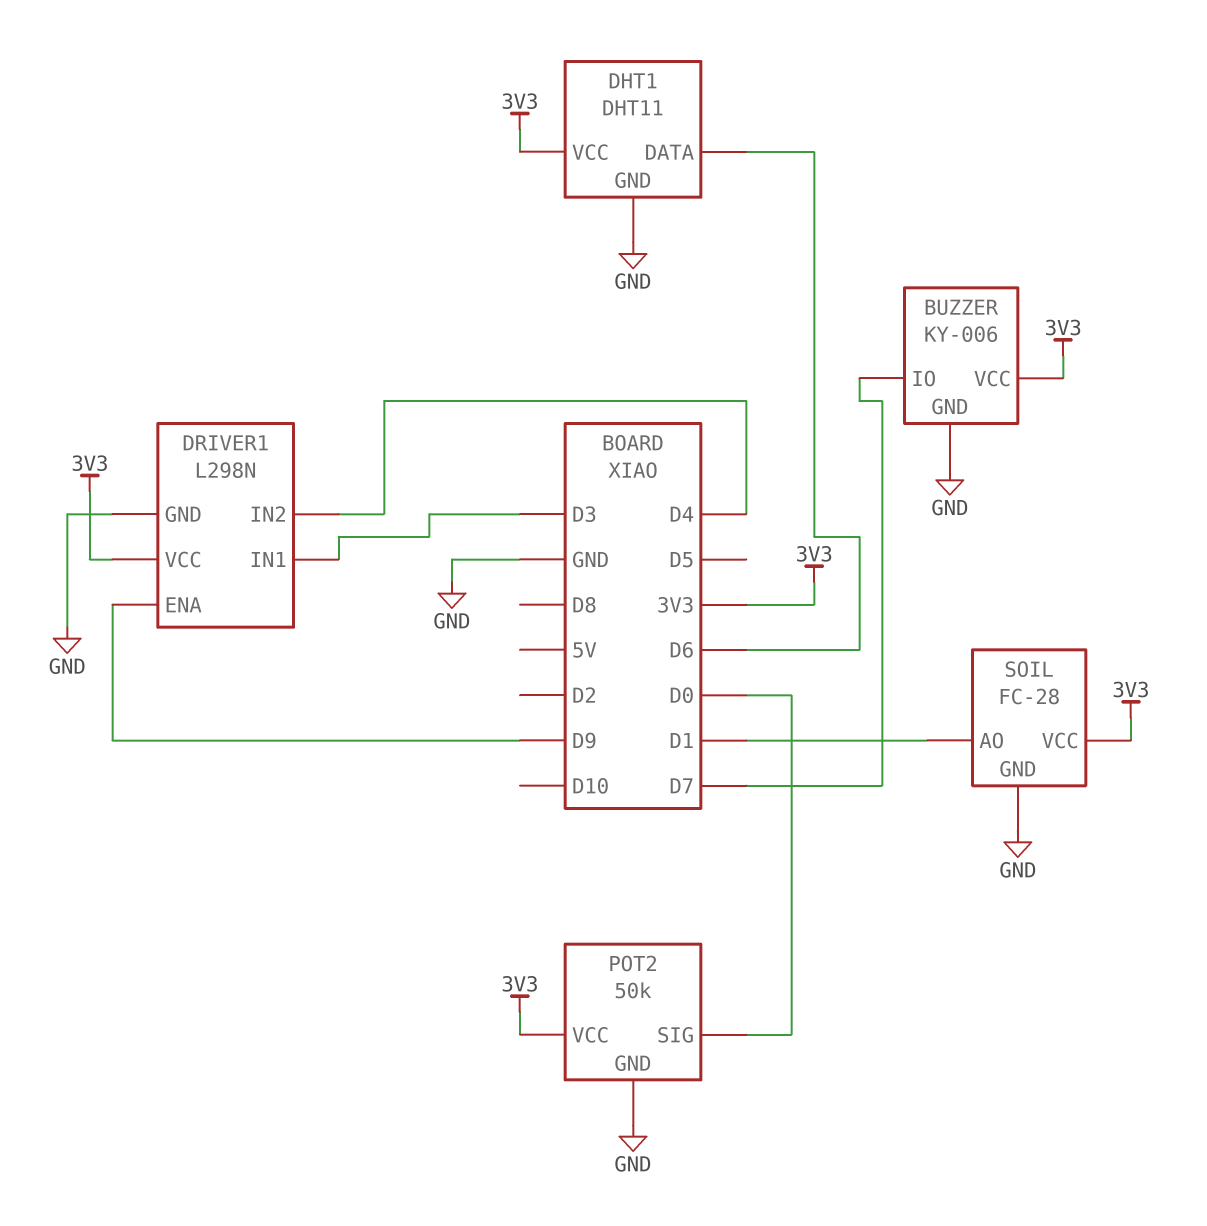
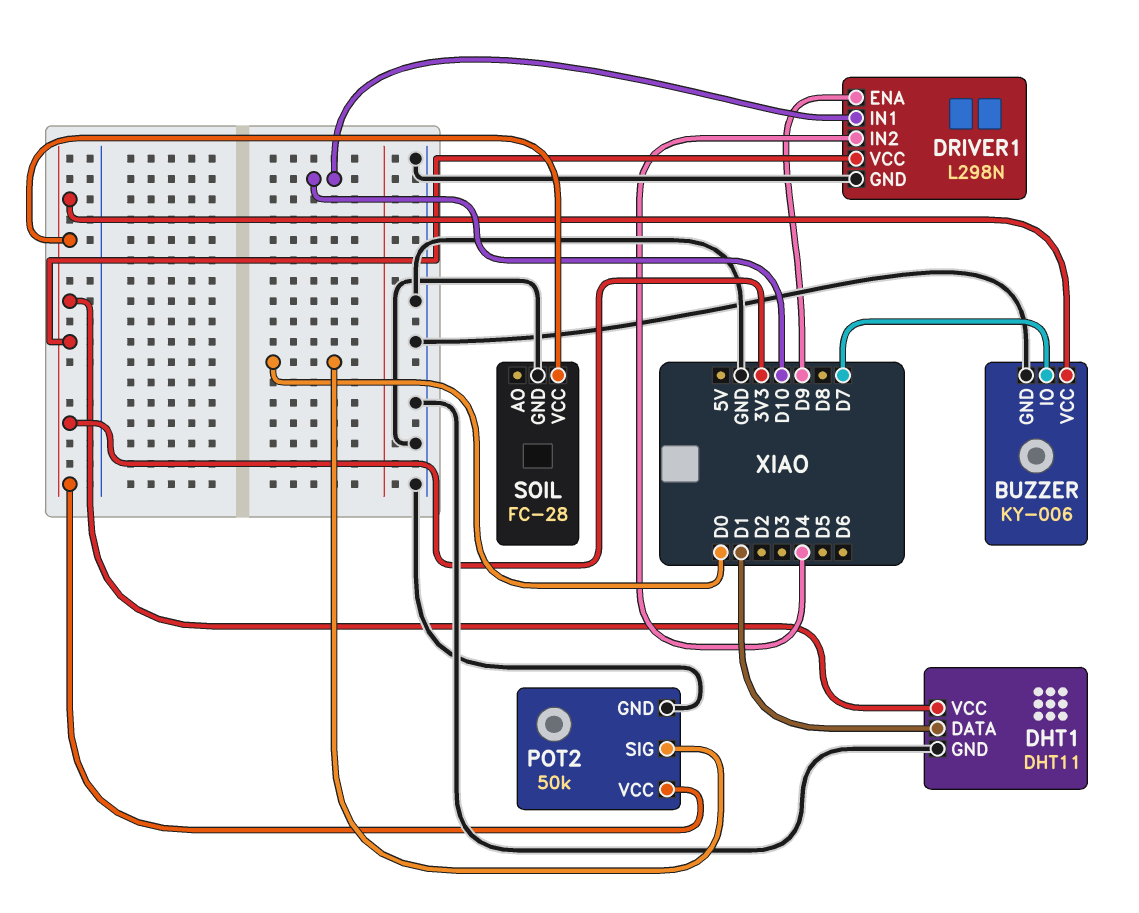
DHT1 pin DATA: D6 -> D1
DRIVER1 pin IN1: D3 -> D10
SOIL pin AO: D1 -> none

